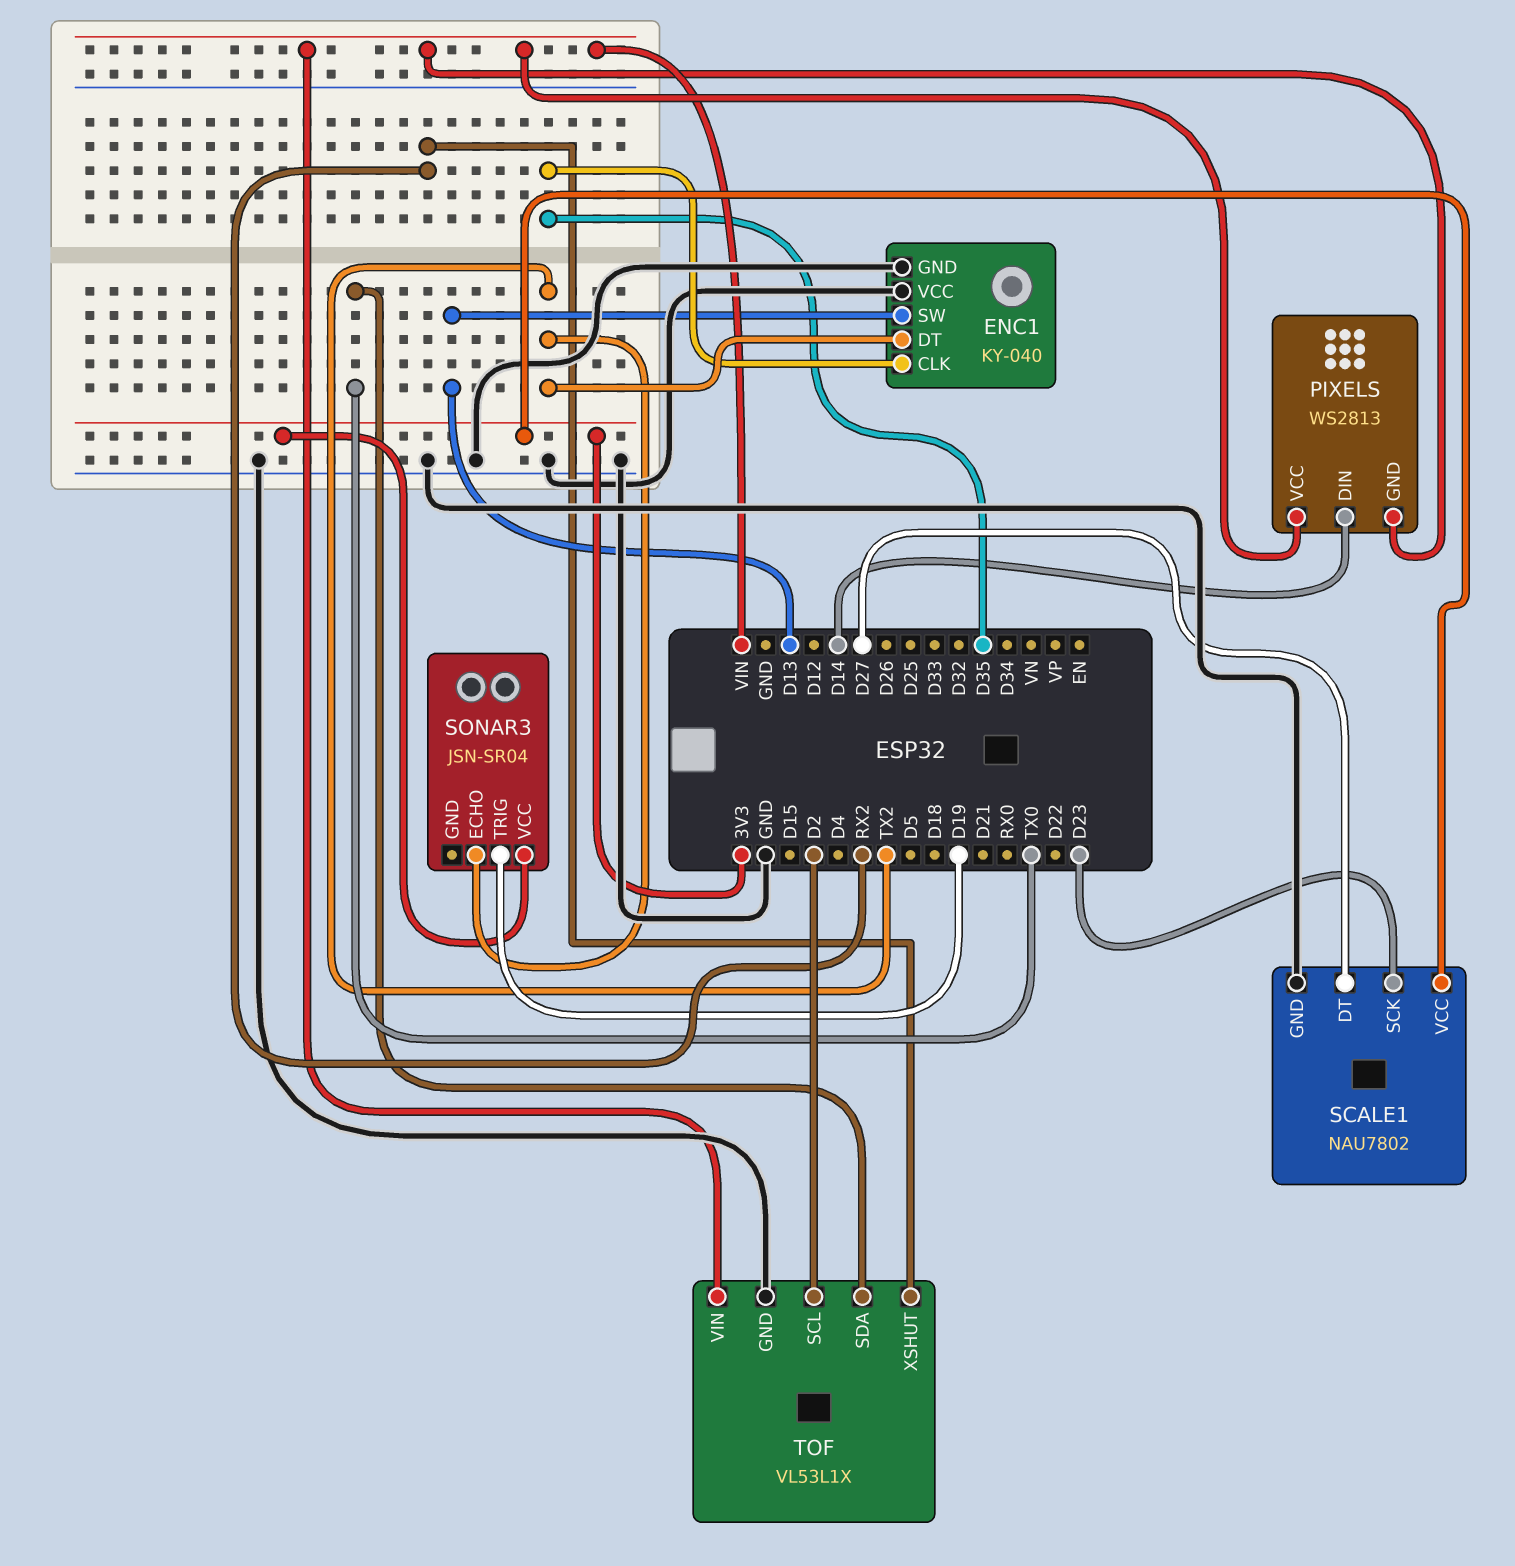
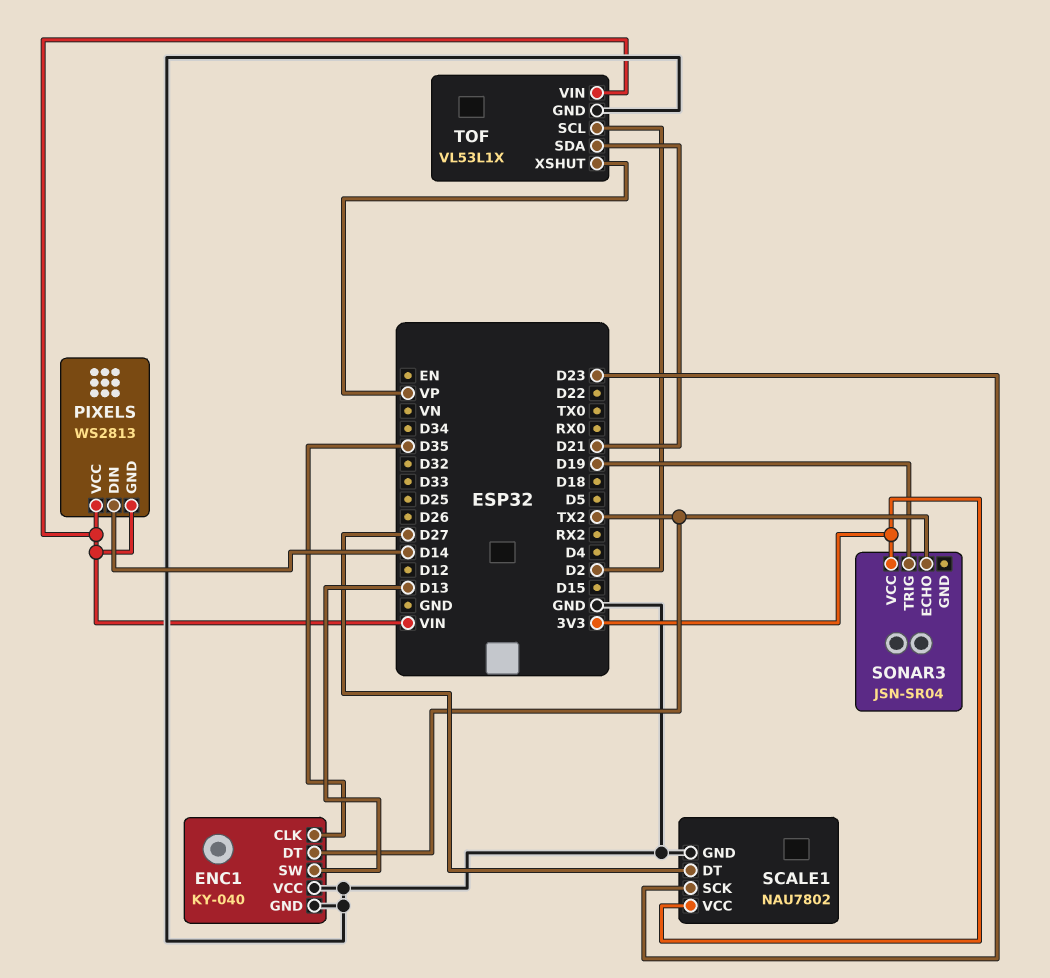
TOF pin SDA: TX0 -> D21
TOF pin XSHUT: RX2 -> VP

